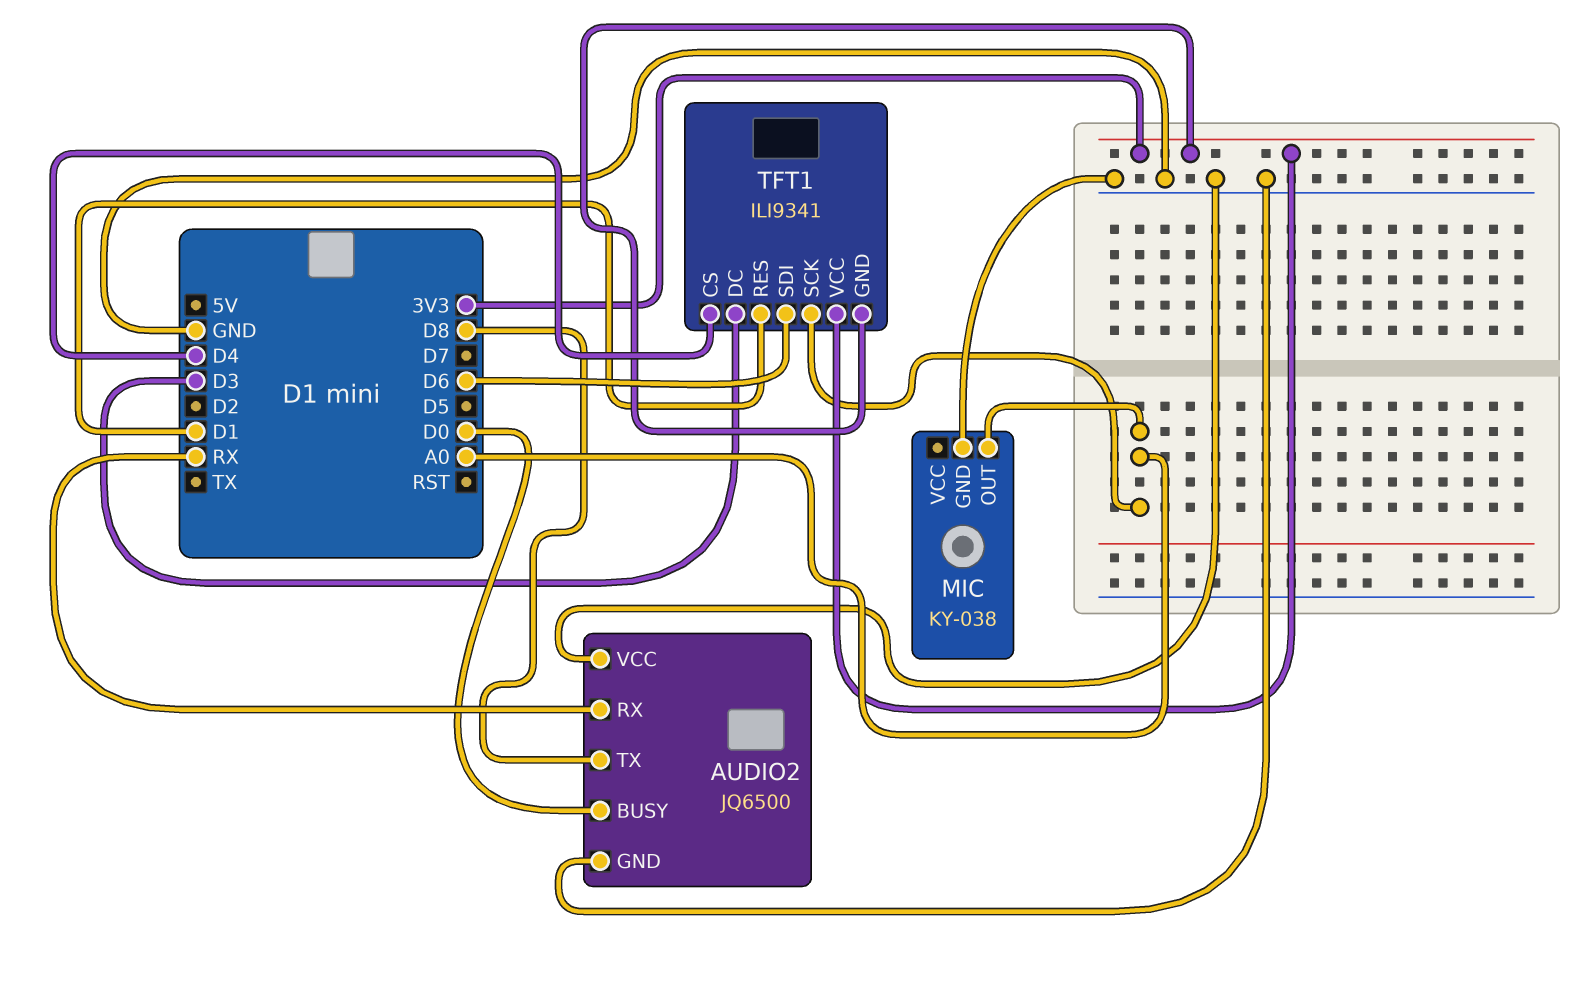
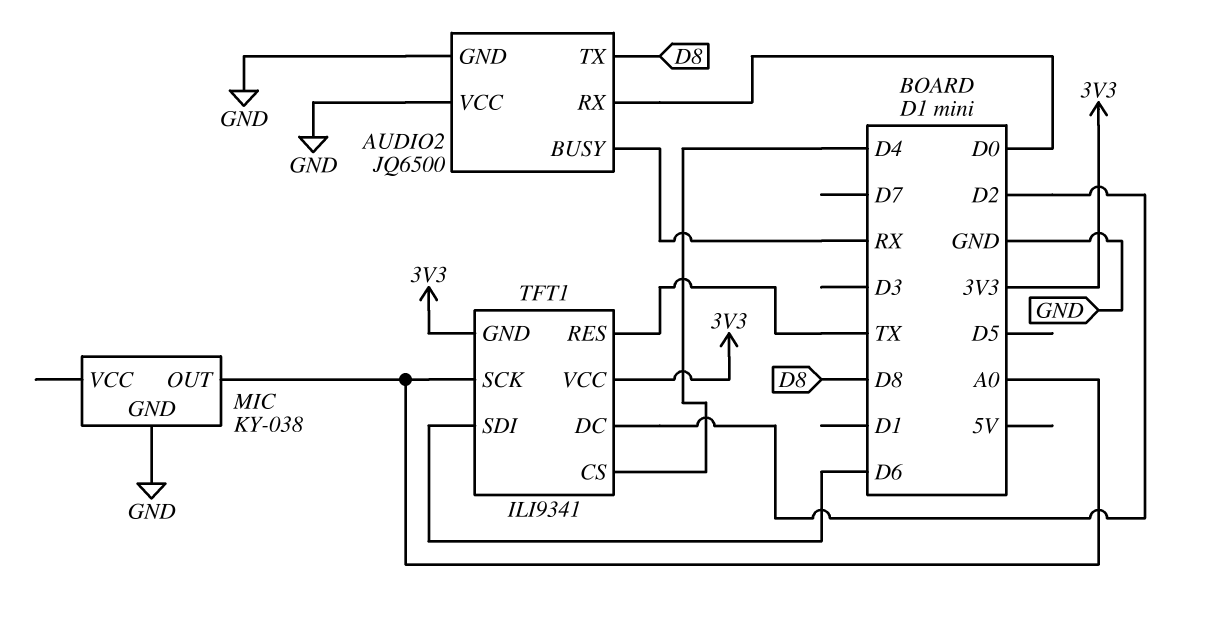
AUDIO2 pin BUSY: D0 -> RX
AUDIO2 pin RX: RX -> D0
TFT1 pin DC: D3 -> D2
TFT1 pin RES: D1 -> TX

